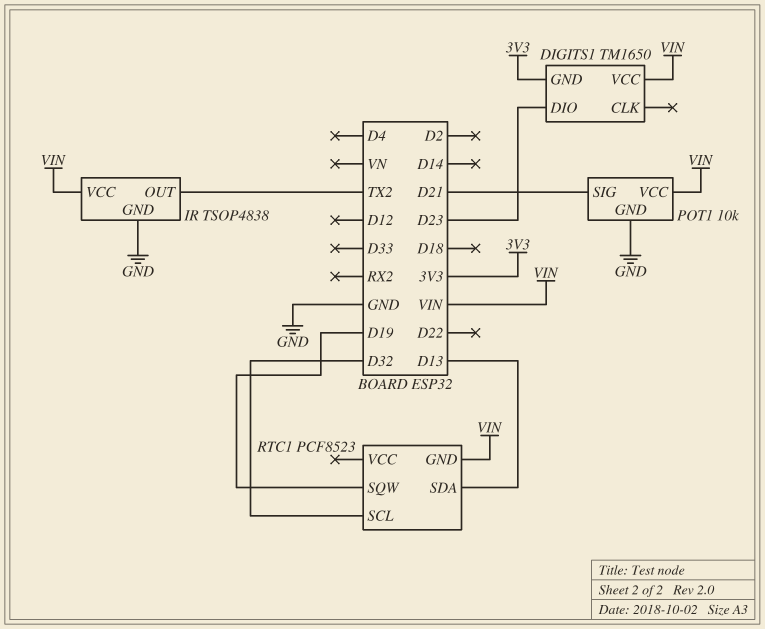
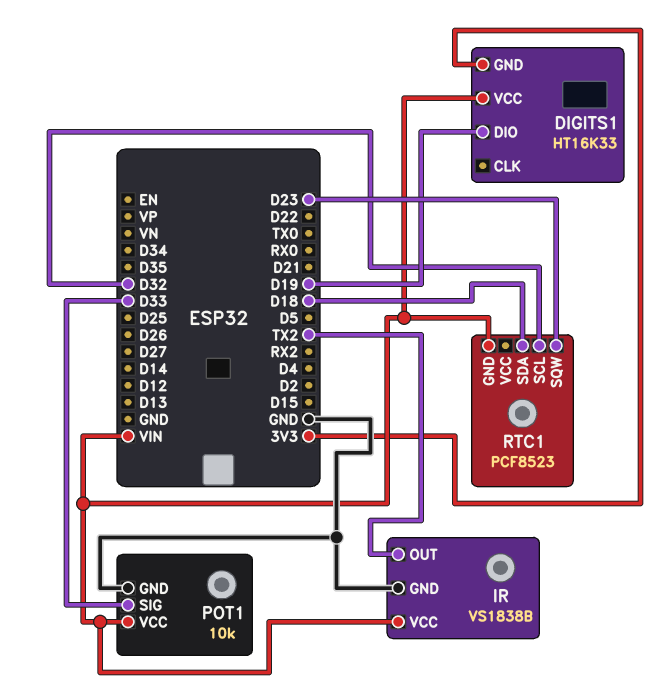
DIGITS1: TM1650 -> HT16K33
DIGITS1 pin DIO: D23 -> D19
IR: TSOP4838 -> VS1838B
POT1 pin SIG: D21 -> D33
RTC1 pin SDA: D13 -> D18
RTC1 pin SQW: D19 -> D23

